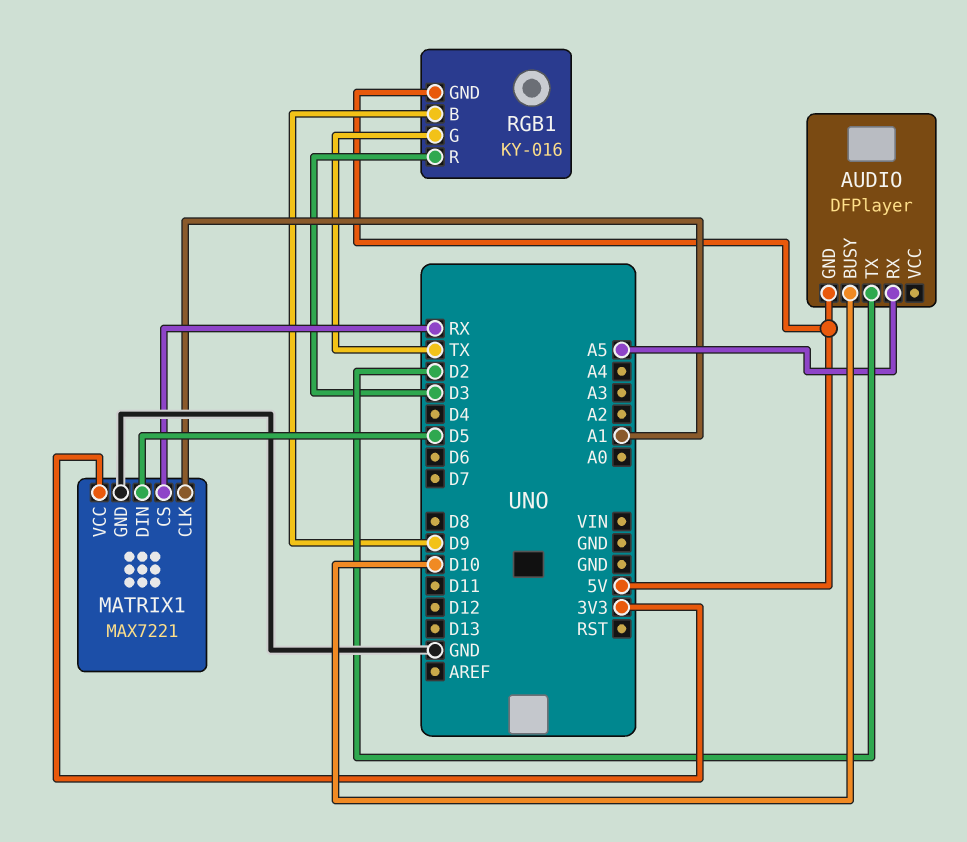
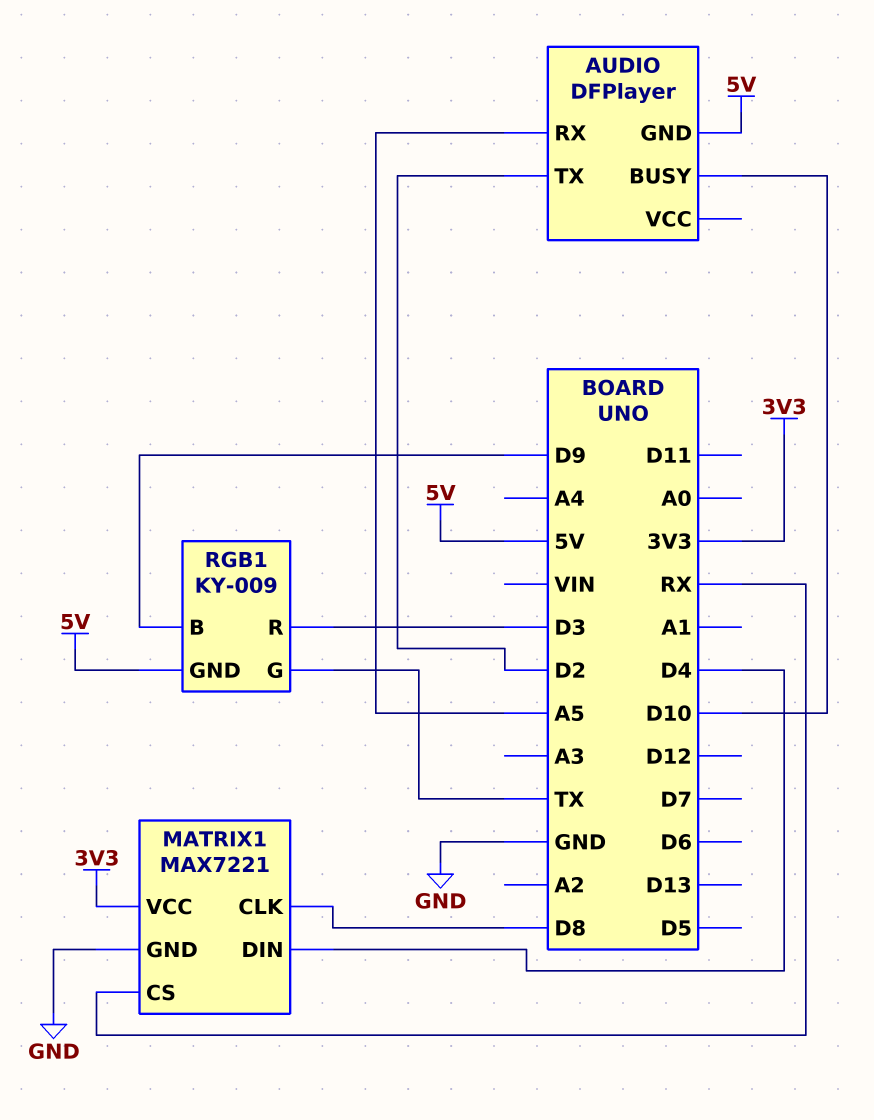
MATRIX1 pin CLK: A1 -> D8
MATRIX1 pin DIN: D5 -> D4
RGB1: KY-016 -> KY-009

